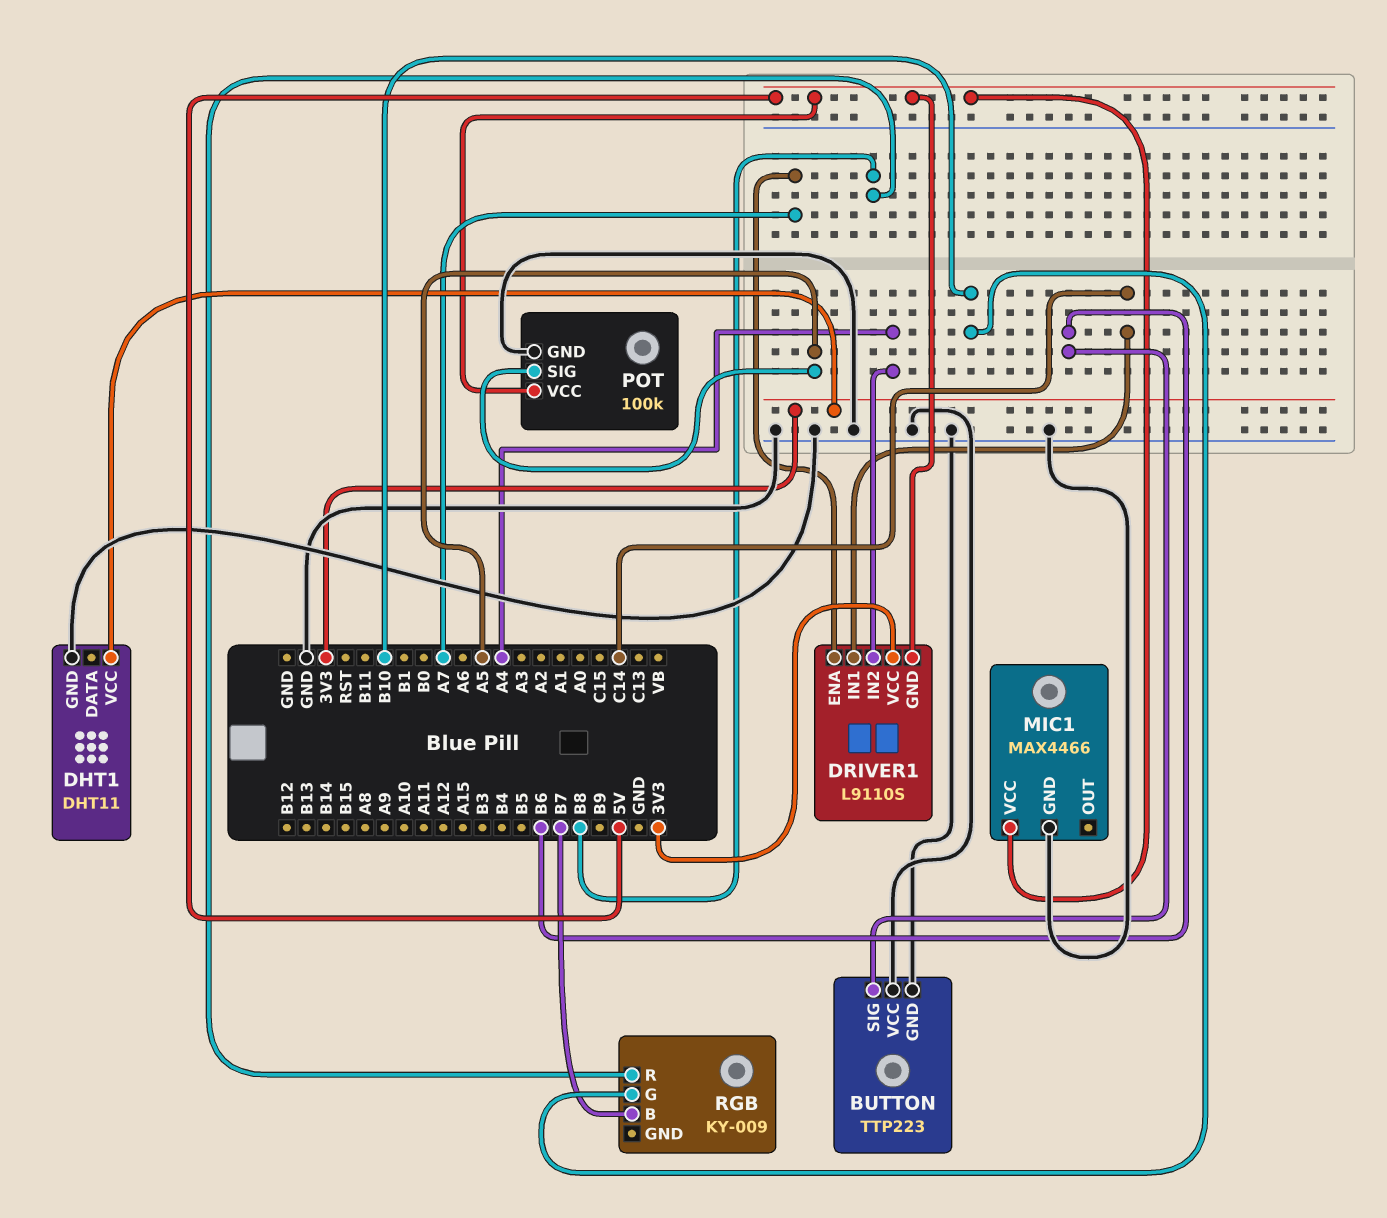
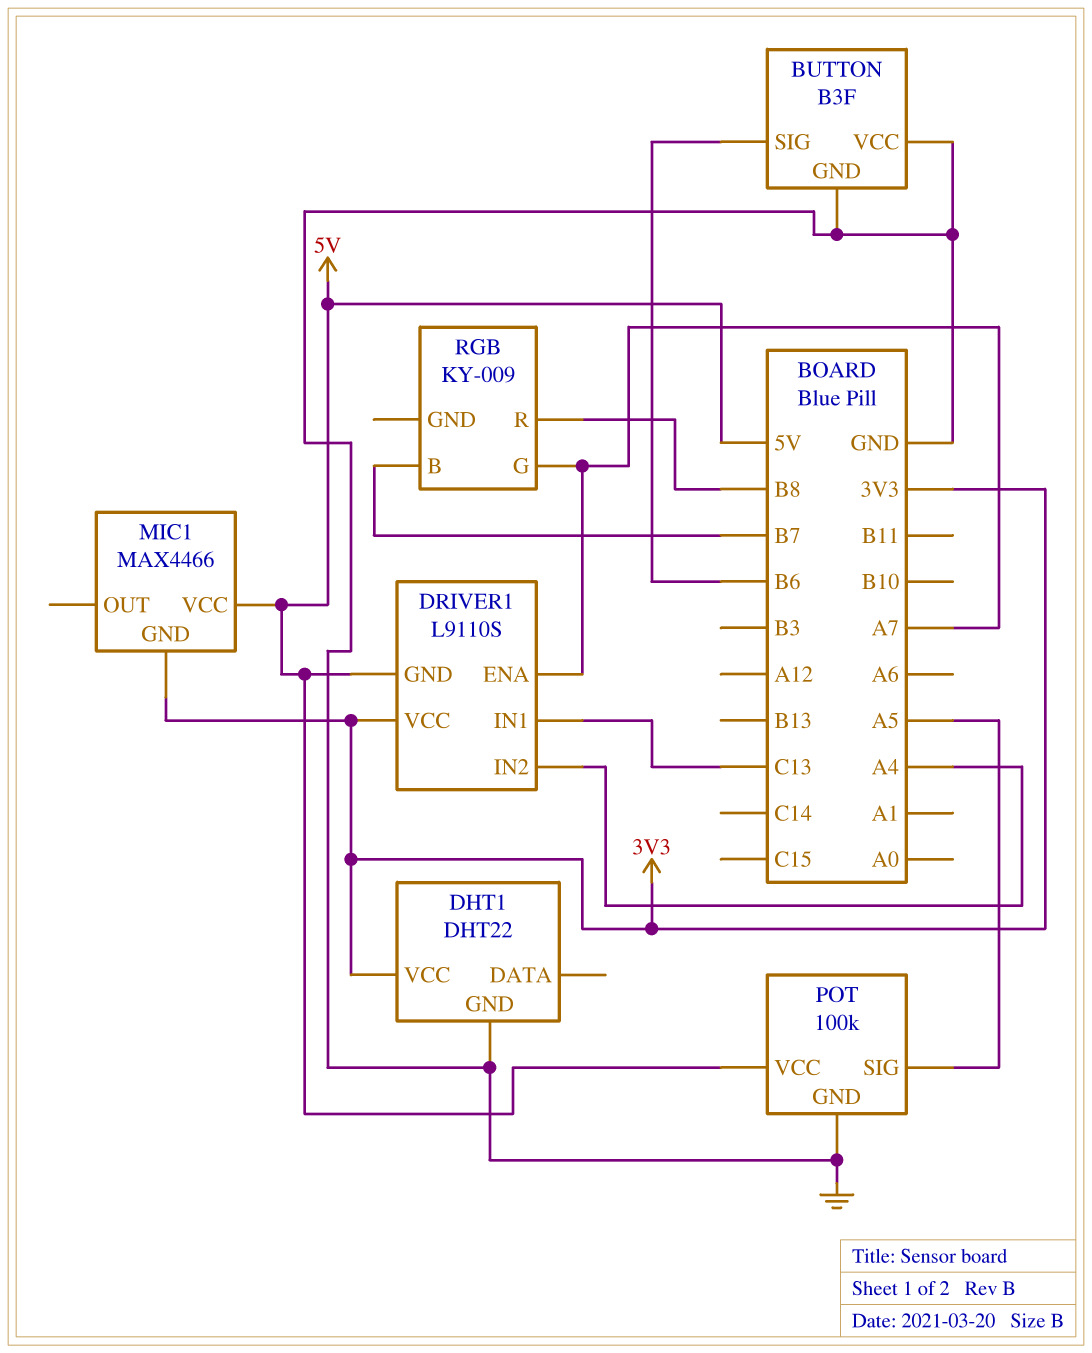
BUTTON: TTP223 -> B3F
DHT1: DHT11 -> DHT22
DRIVER1 pin IN1: C14 -> C13
MIC1 pin GND: GND -> 3V3
RGB pin G: B10 -> A7

